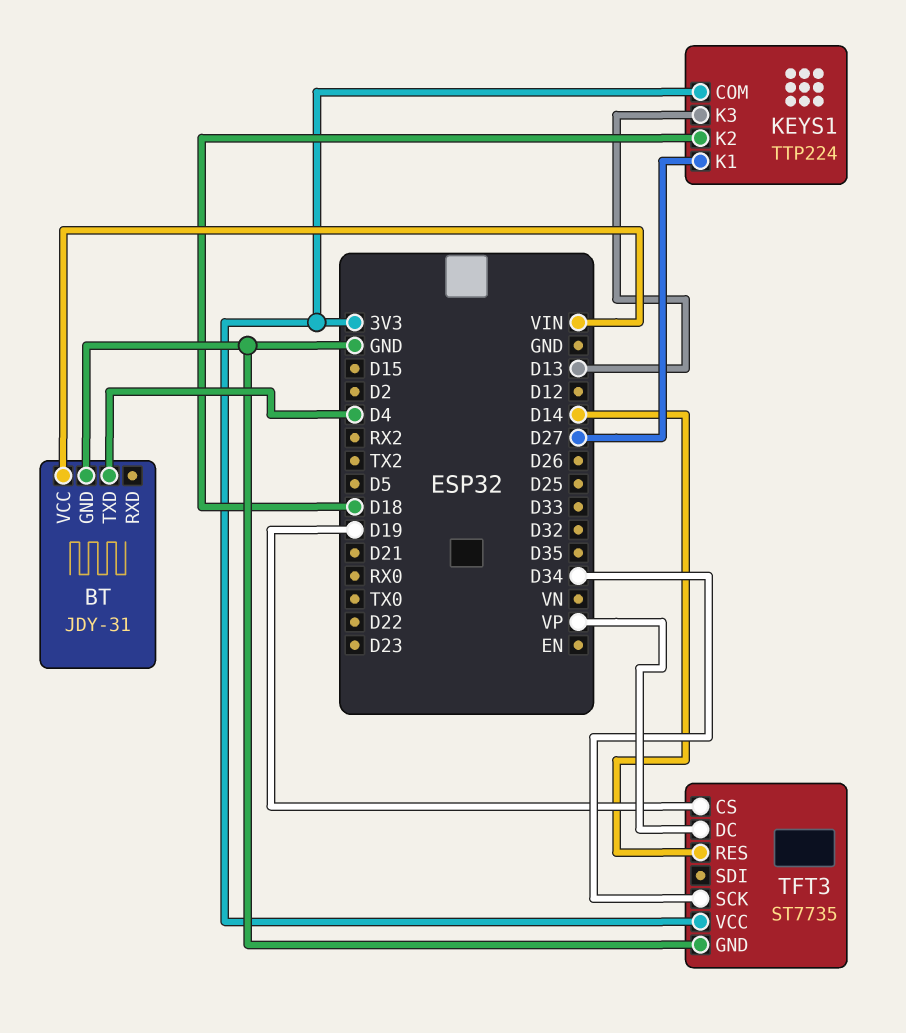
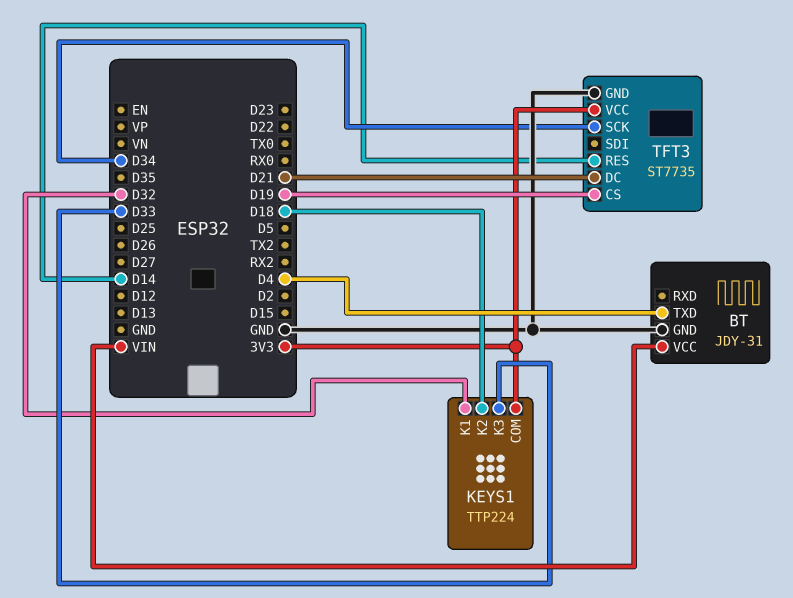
KEYS1 pin K1: D27 -> D32
KEYS1 pin K3: D13 -> D33
TFT3 pin DC: VP -> D21

